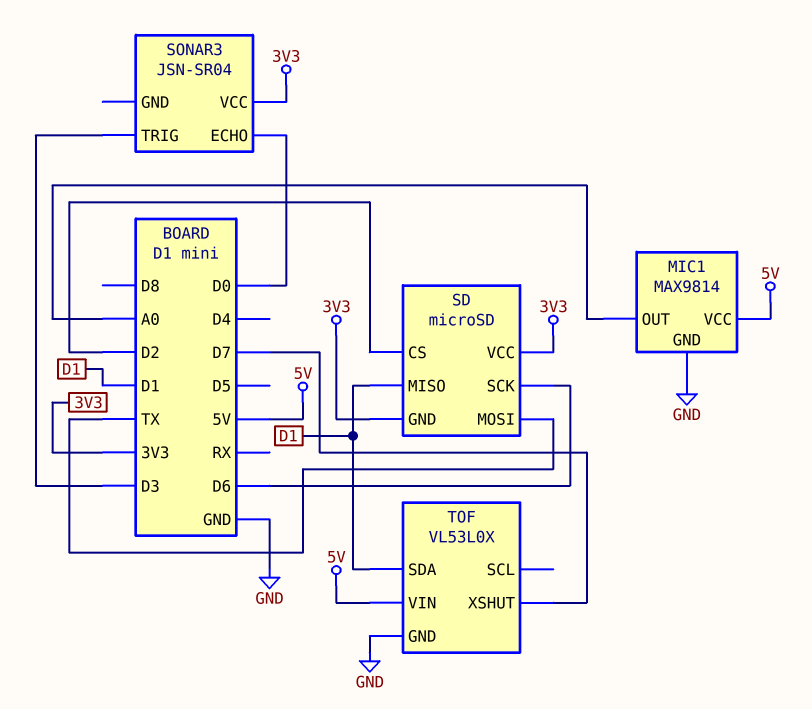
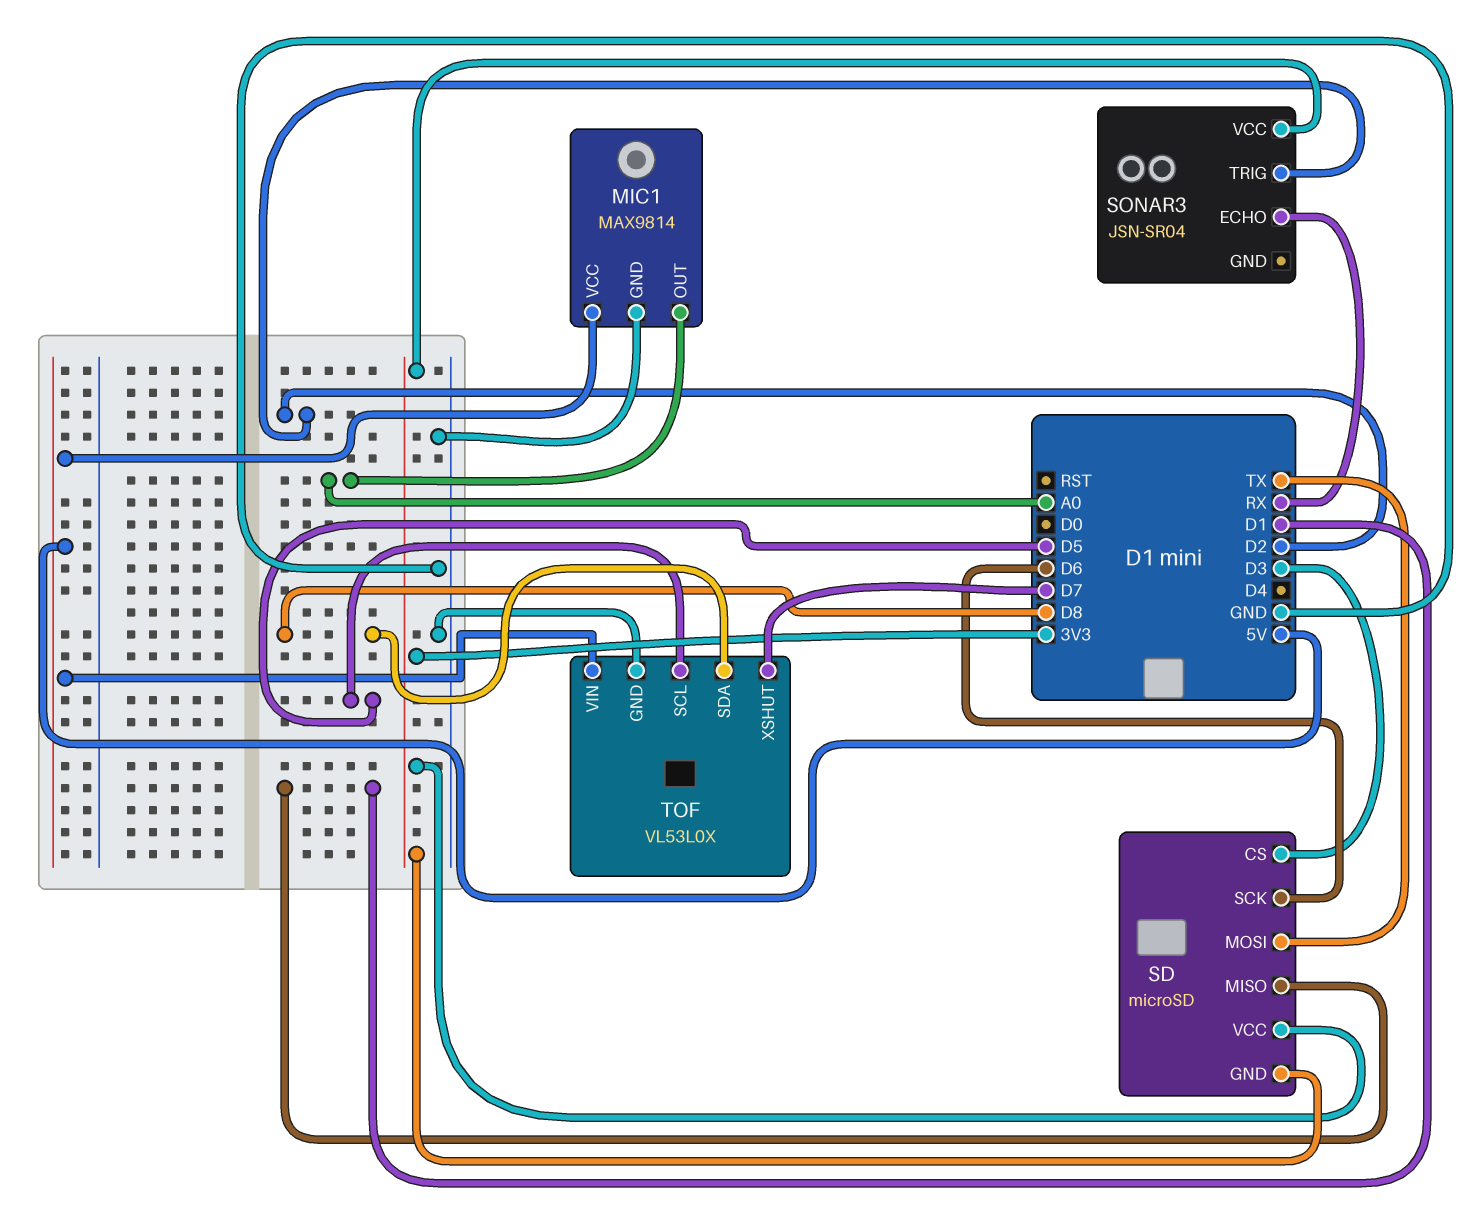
SD pin CS: D2 -> D3
SONAR3 pin ECHO: D0 -> RX
SONAR3 pin TRIG: D3 -> D2
TOF pin SCL: none -> D5
TOF pin SDA: D1 -> D8

